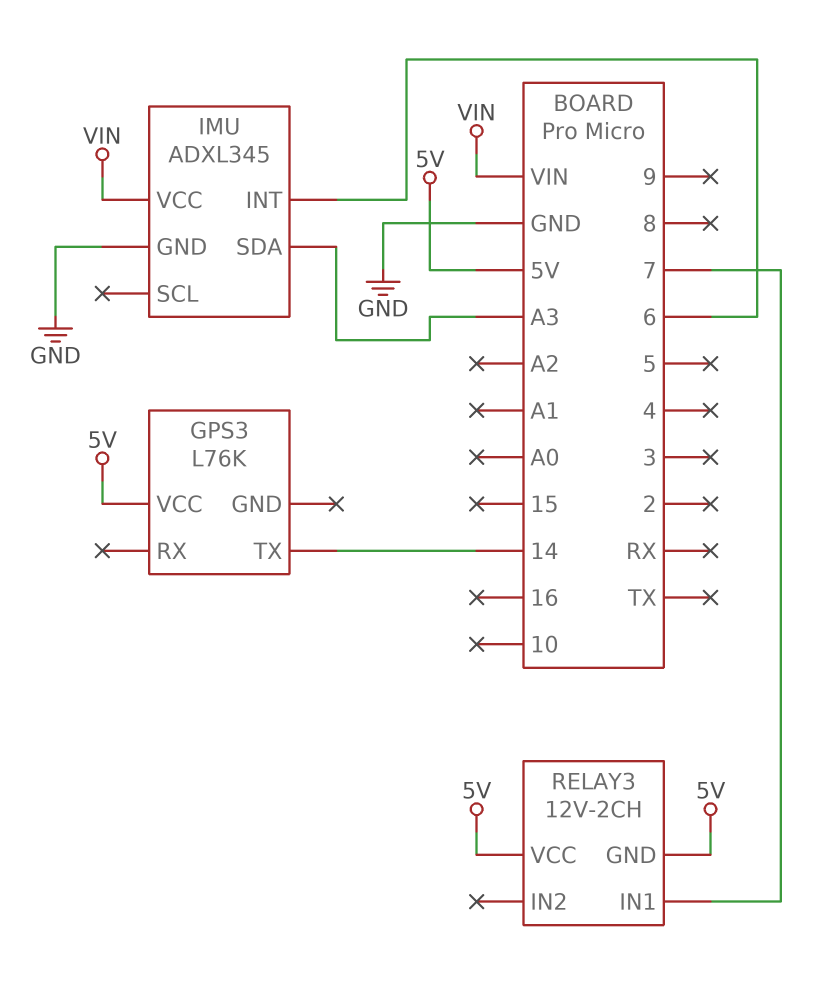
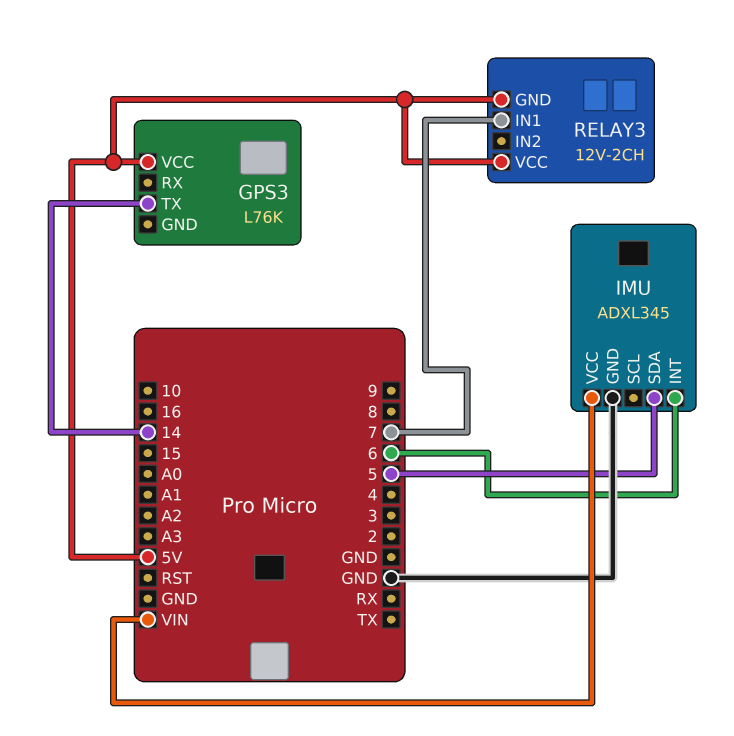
IMU pin SDA: A3 -> 5

